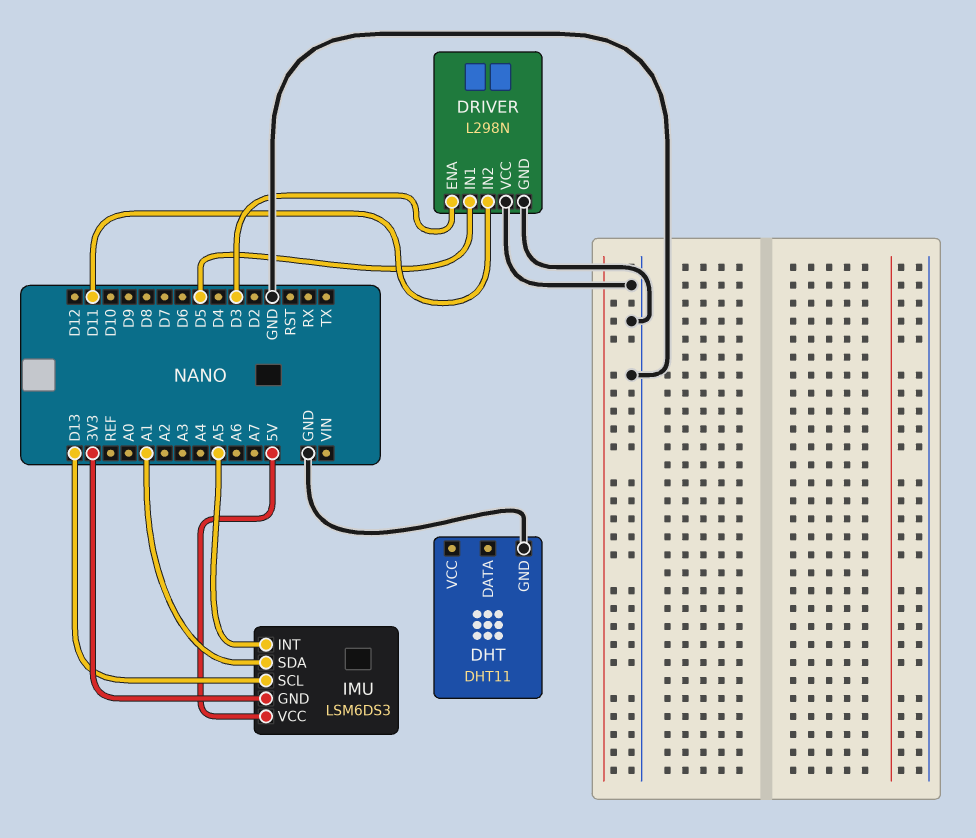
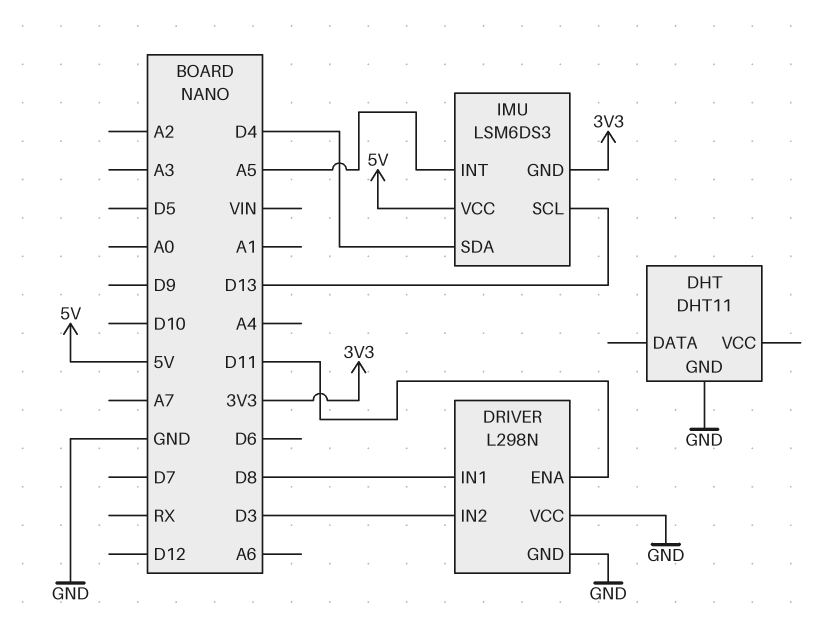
DRIVER pin ENA: D3 -> D11
DRIVER pin IN1: D5 -> D8
DRIVER pin IN2: D11 -> D3
IMU pin SDA: A1 -> D4

